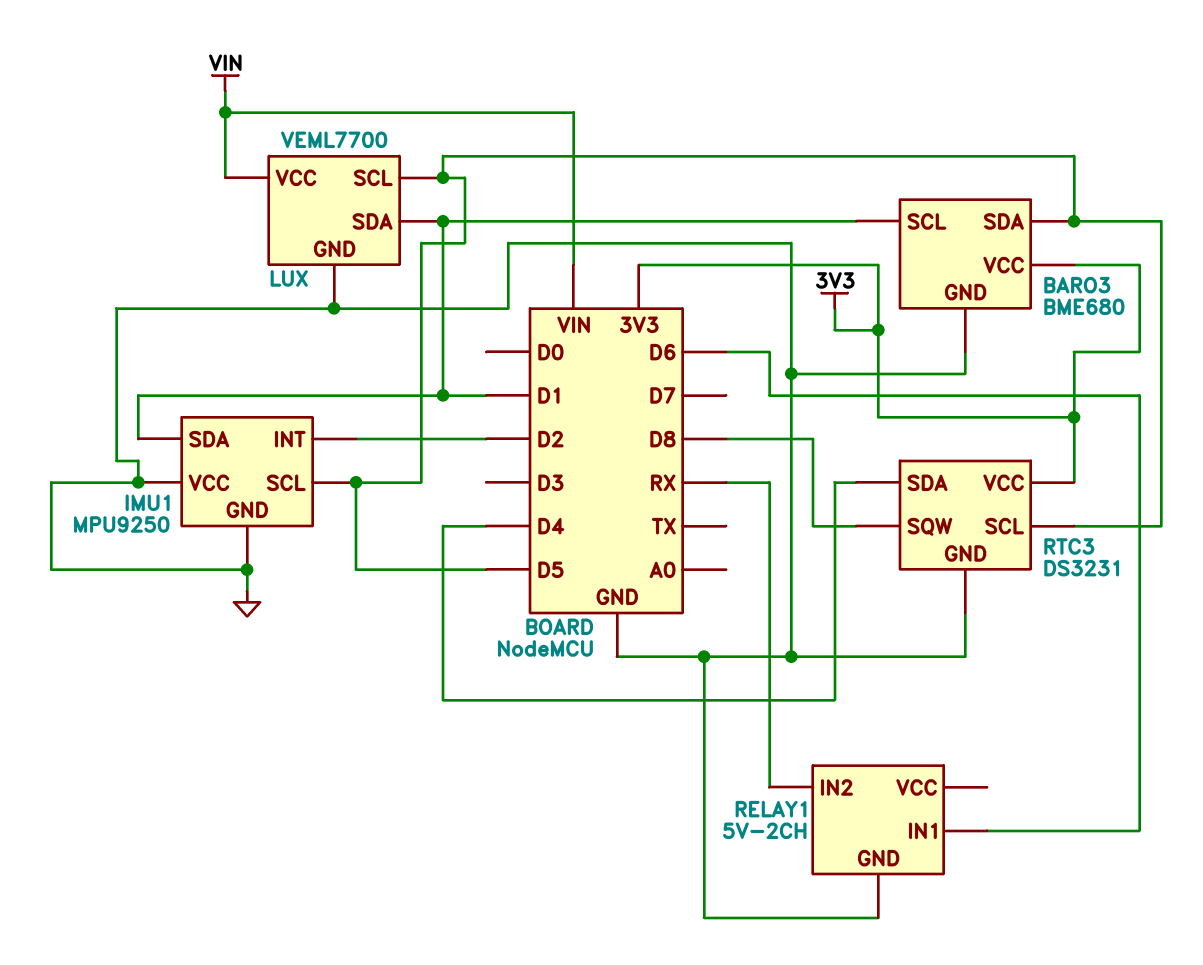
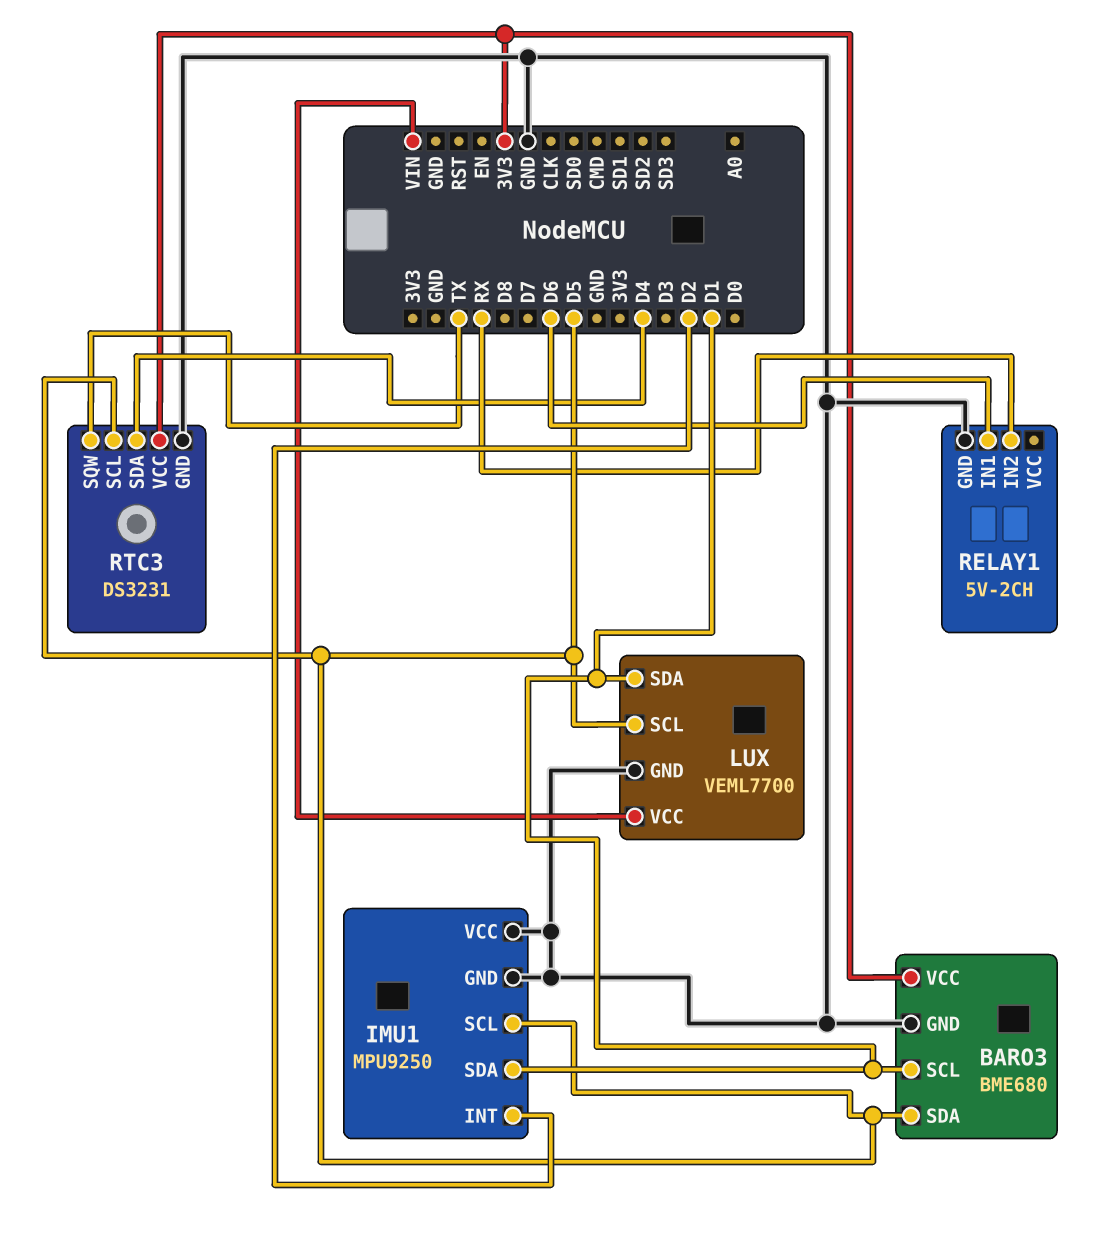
RTC3 pin SQW: D8 -> TX

